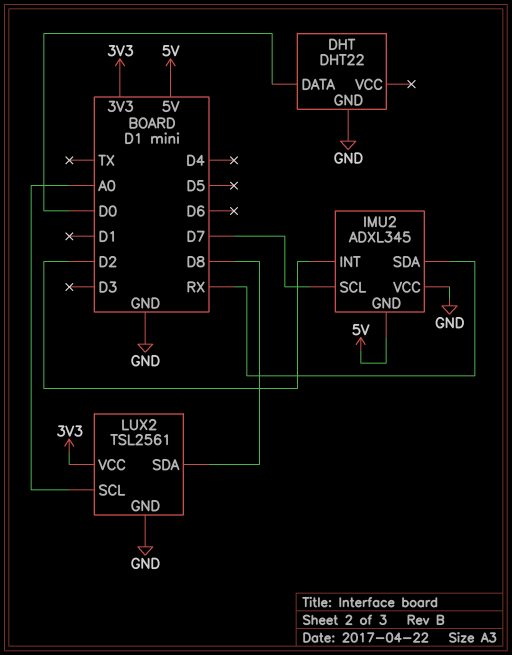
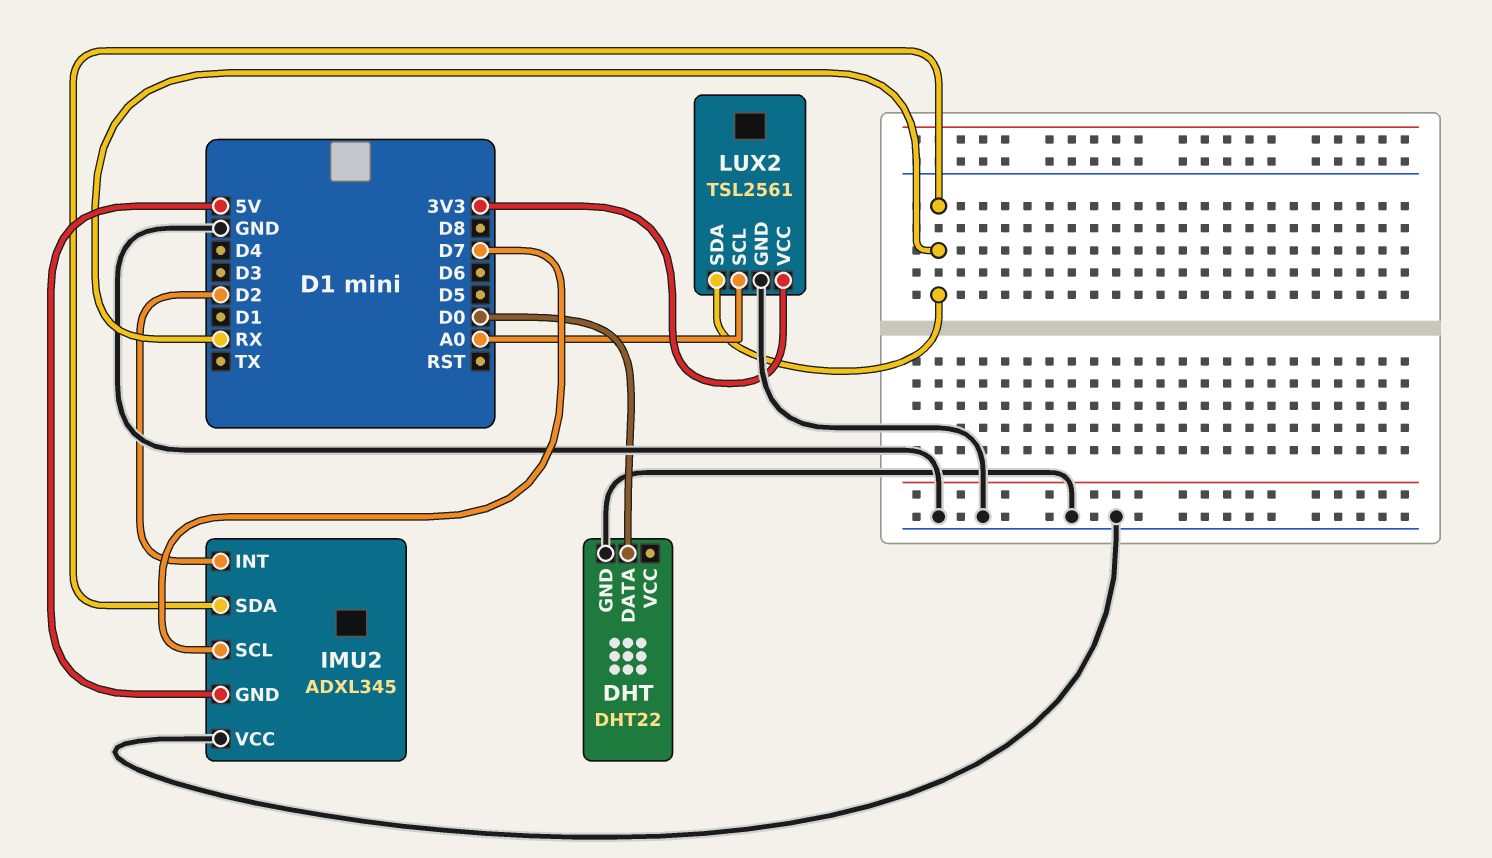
LUX2 pin SDA: D8 -> RX

